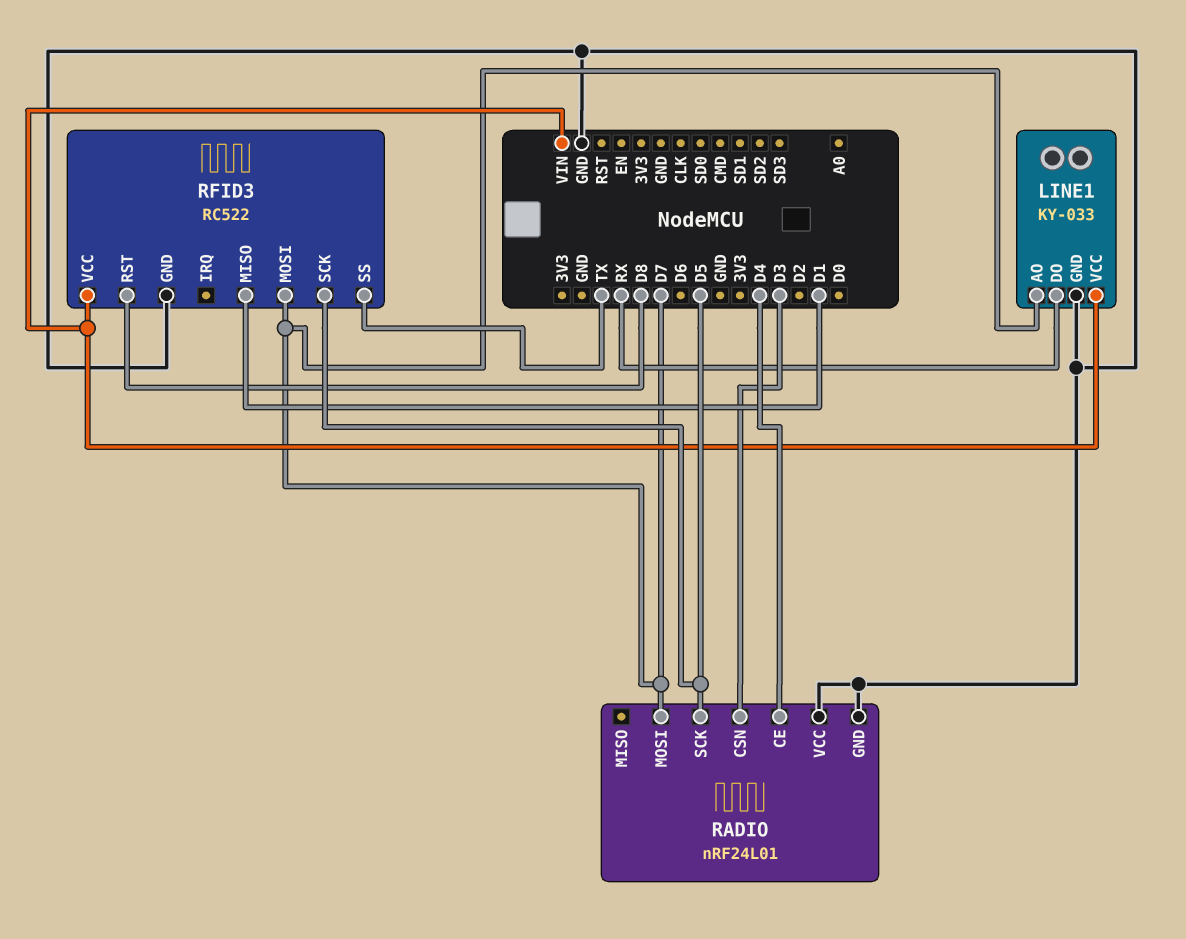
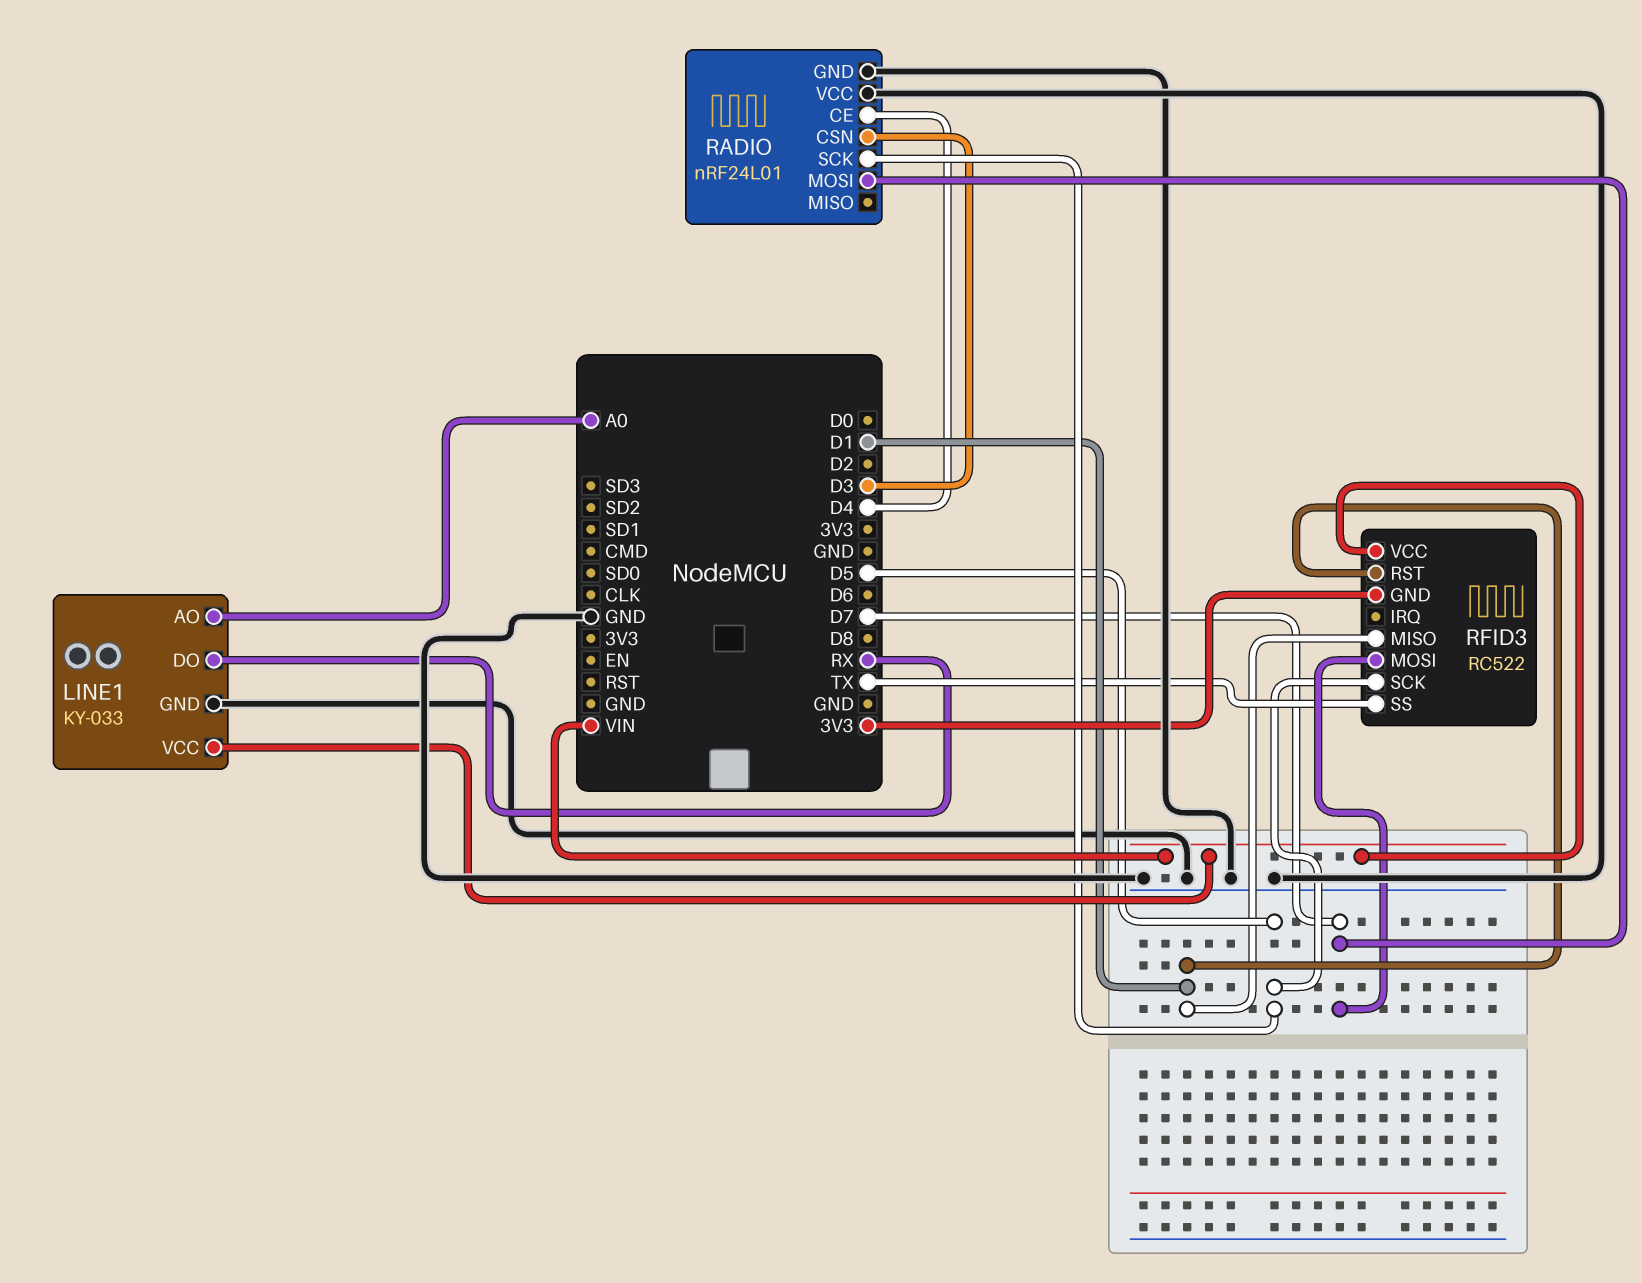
LINE1 pin AO: D7 -> A0
RFID3 pin GND: GND -> 3V3
RFID3 pin RST: D8 -> D1

